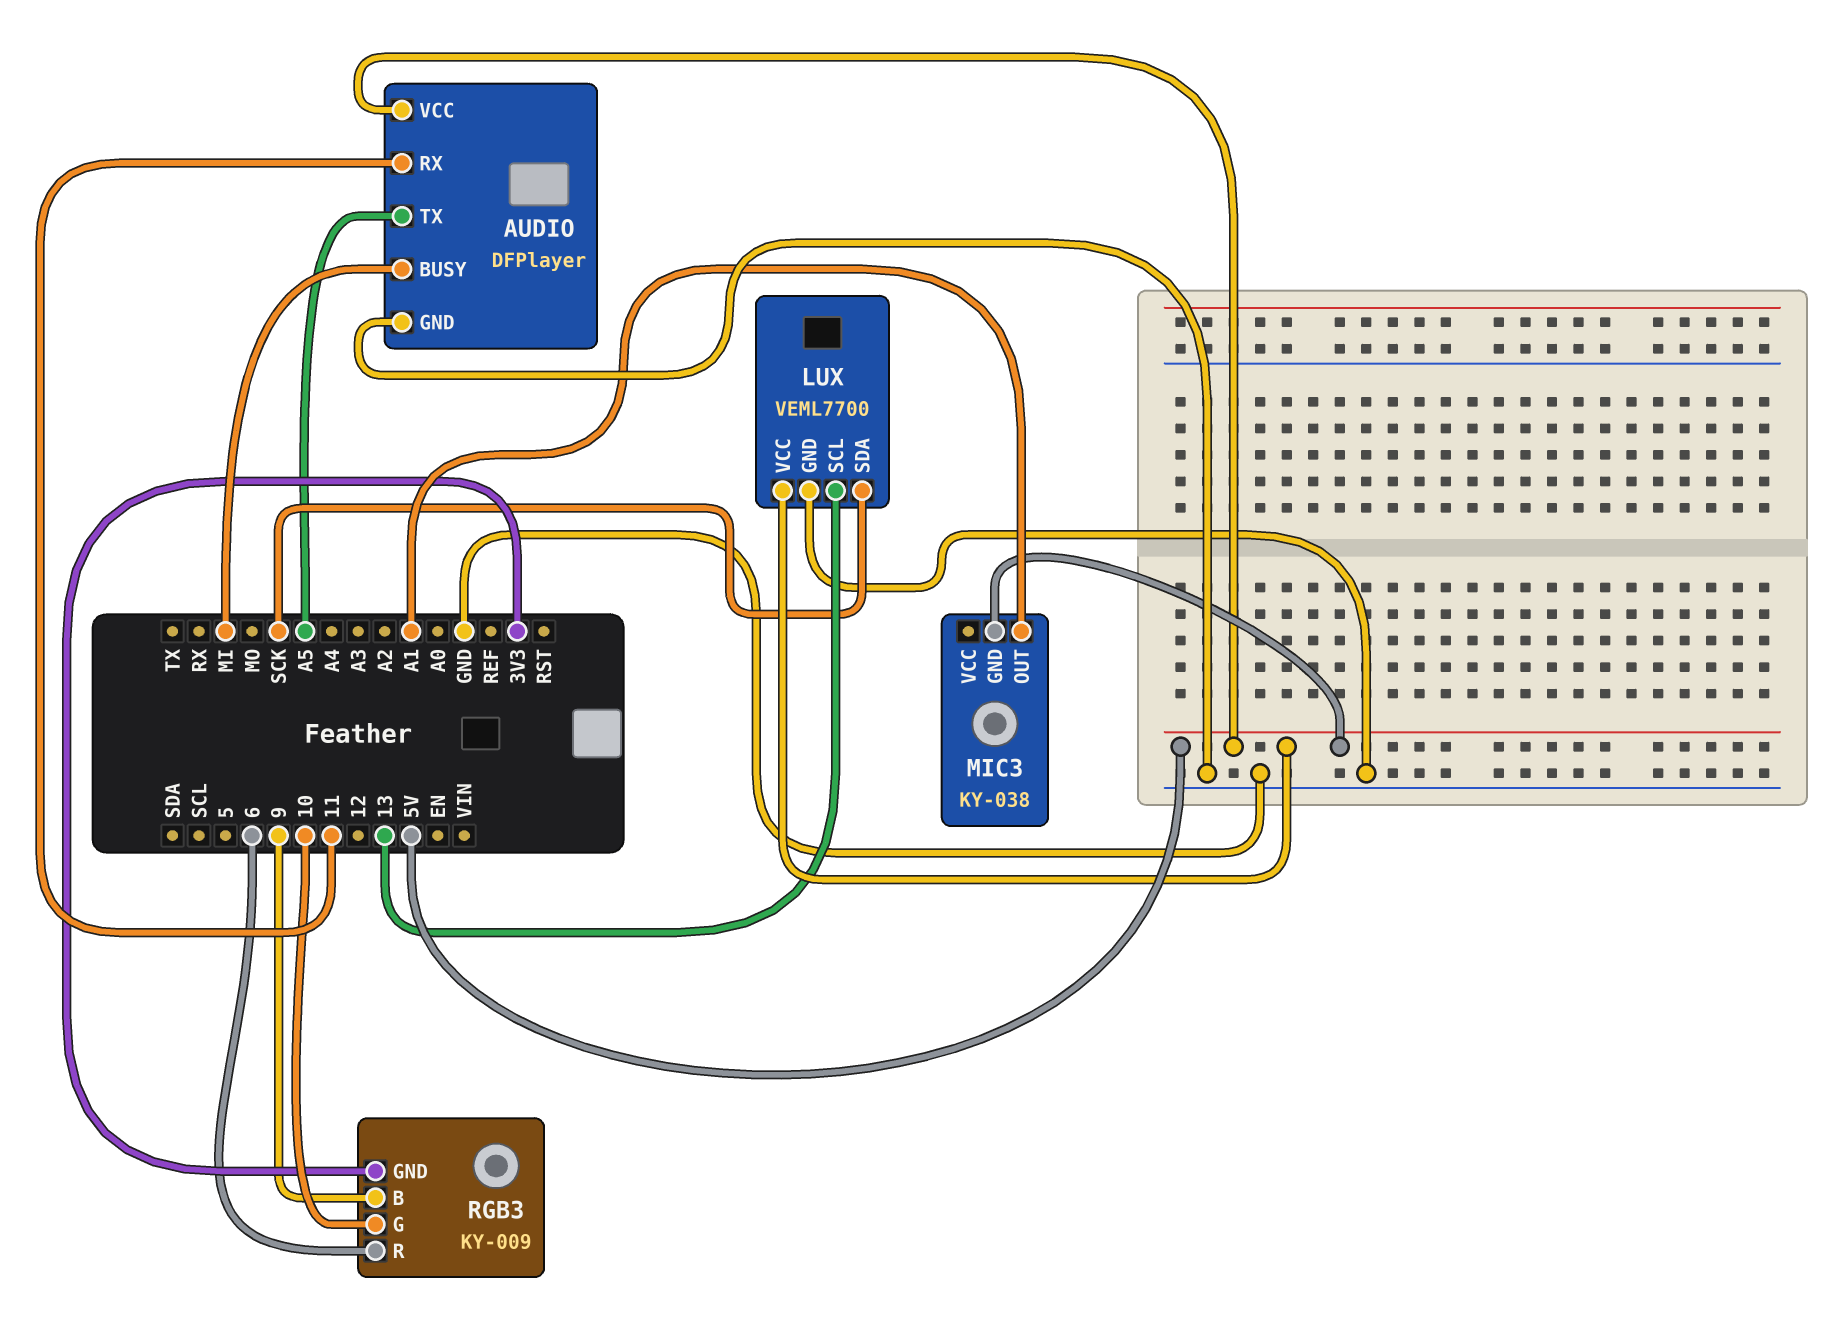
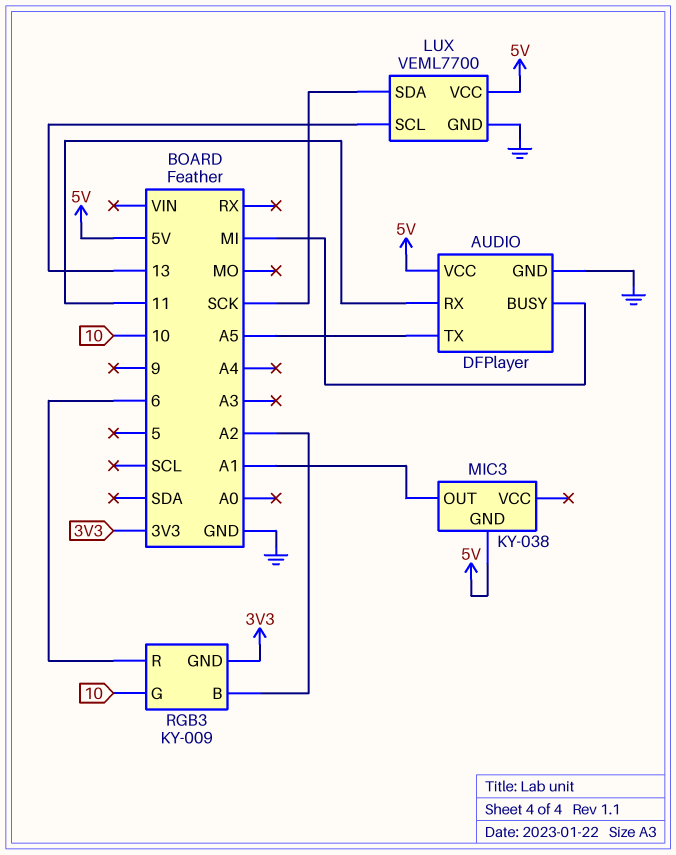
RGB3 pin B: 9 -> A2

